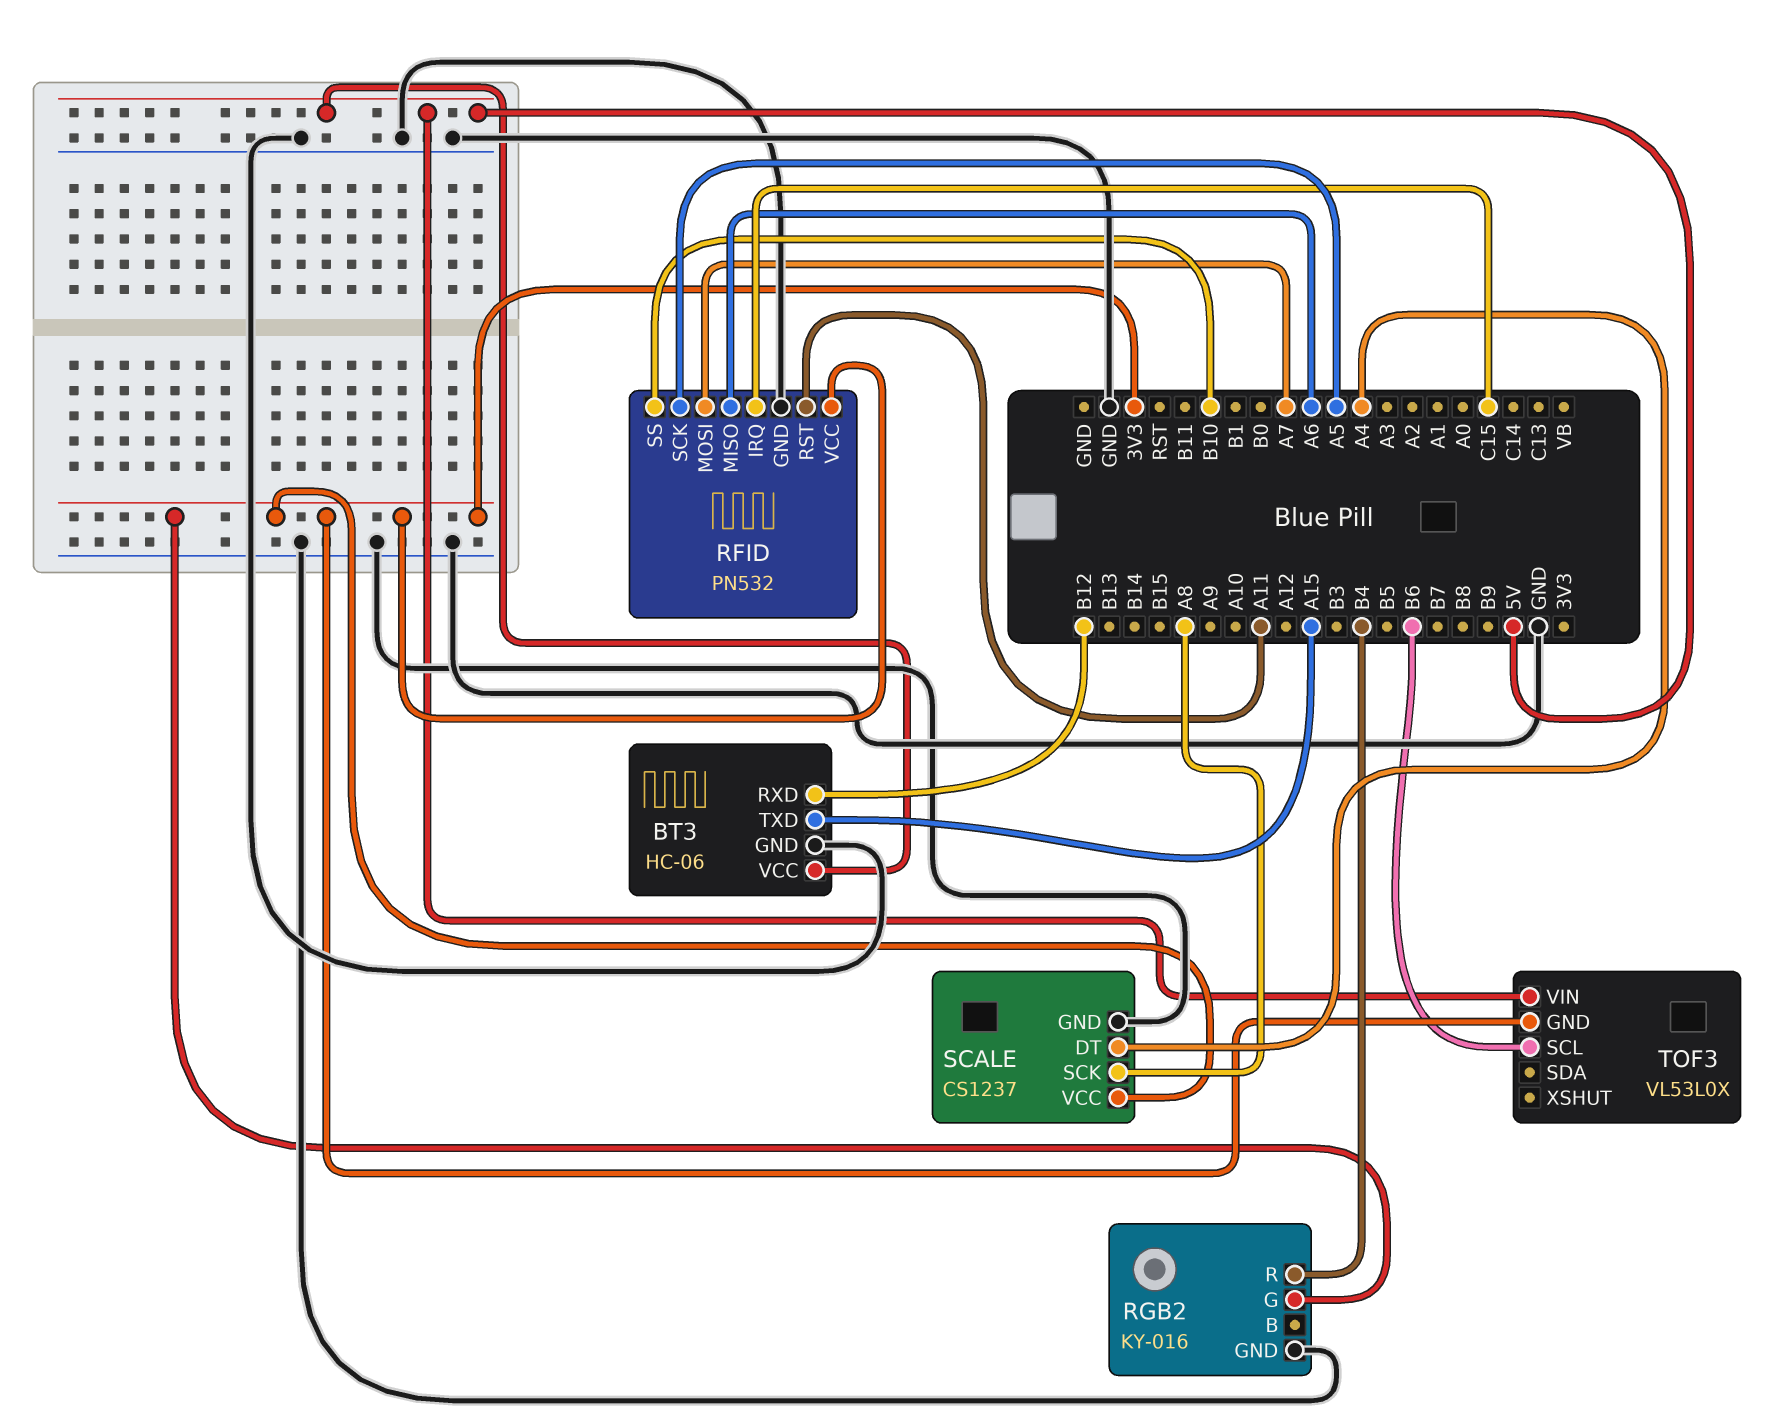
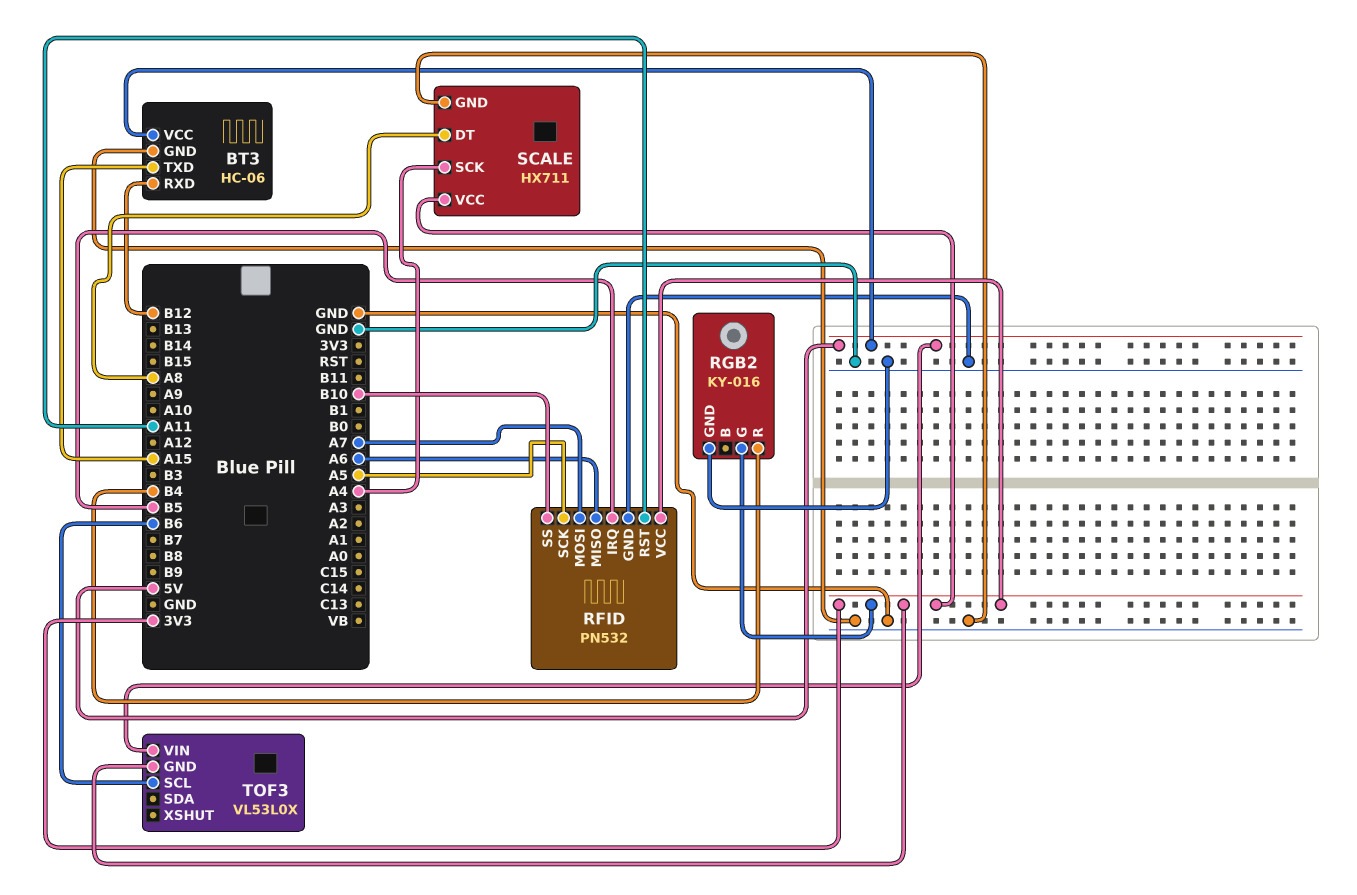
RFID pin IRQ: C15 -> B5
SCALE: CS1237 -> HX711
SCALE pin DT: A4 -> A8
SCALE pin SCK: A8 -> A4

